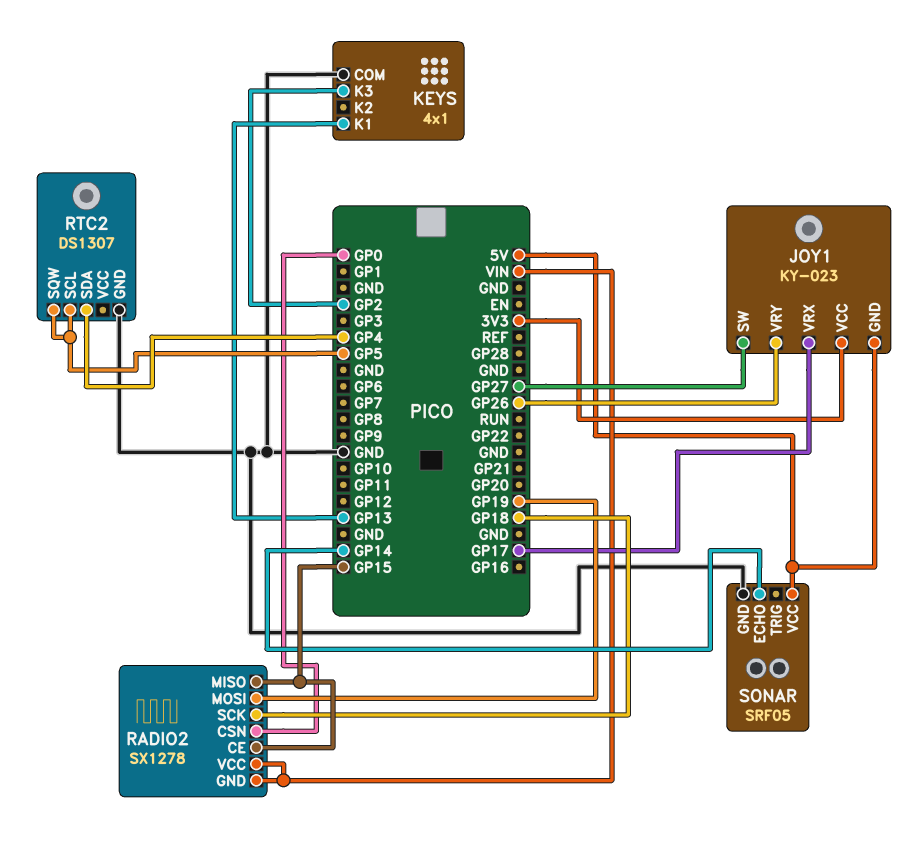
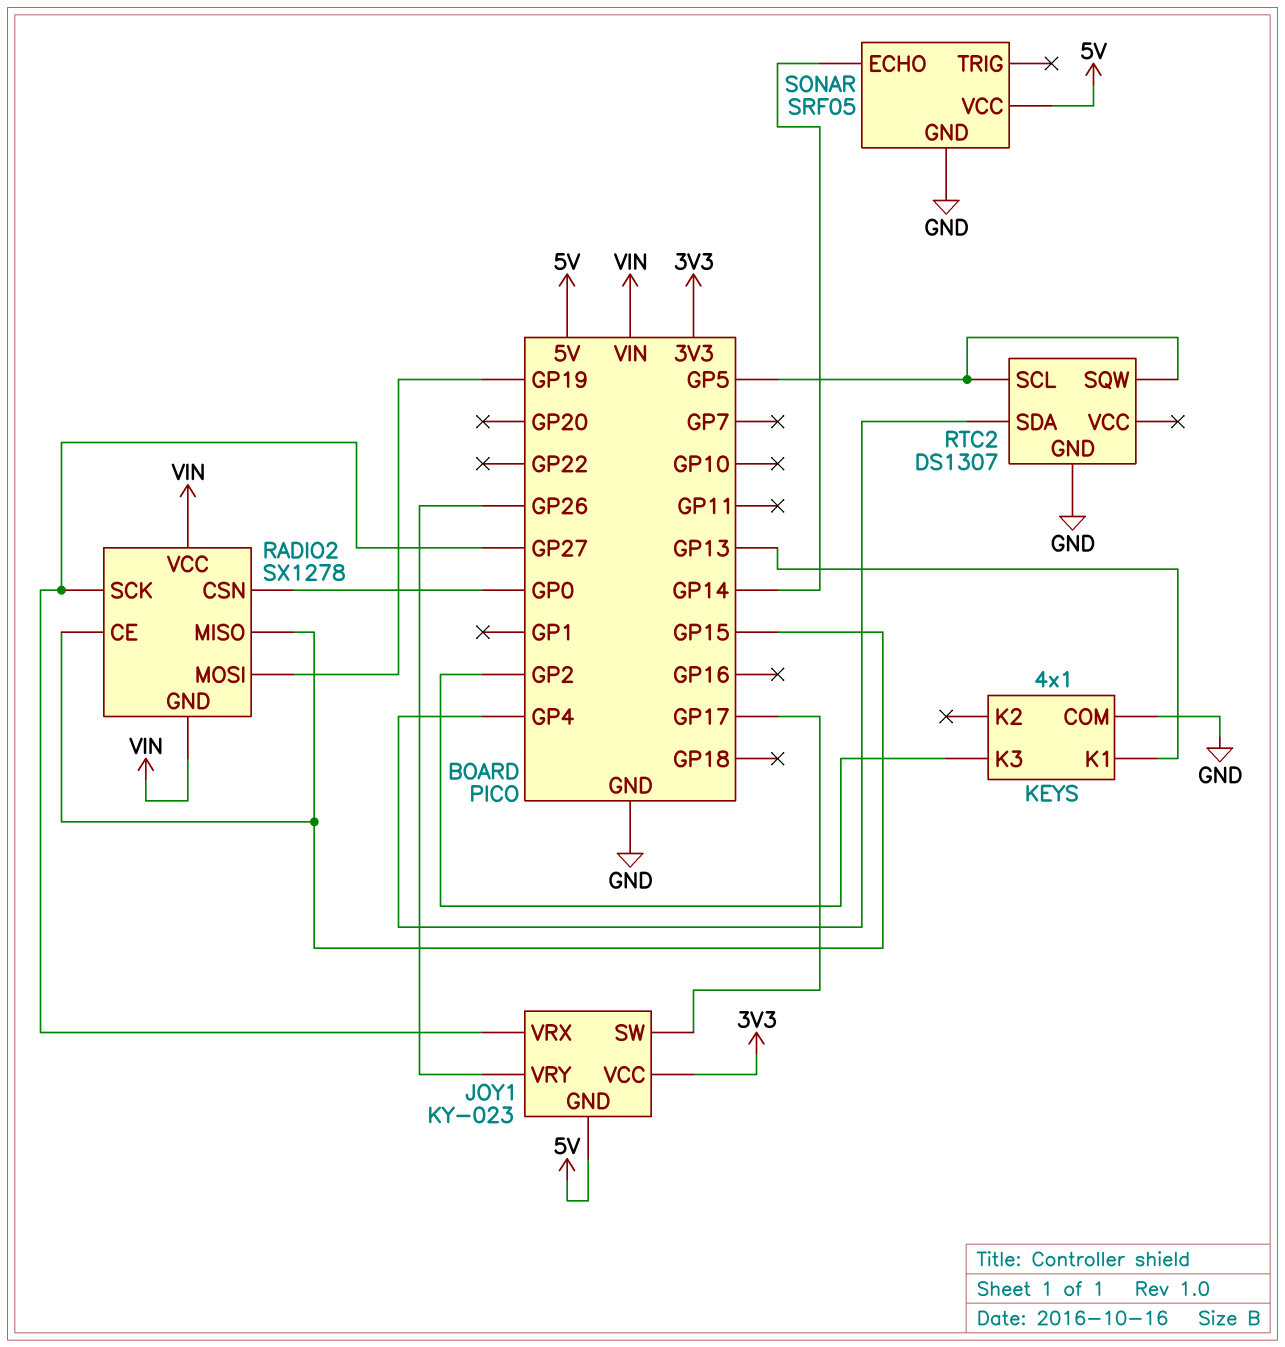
JOY1 pin SW: GP27 -> GP17
JOY1 pin VRX: GP17 -> GP27
RADIO2 pin SCK: GP18 -> GP27

